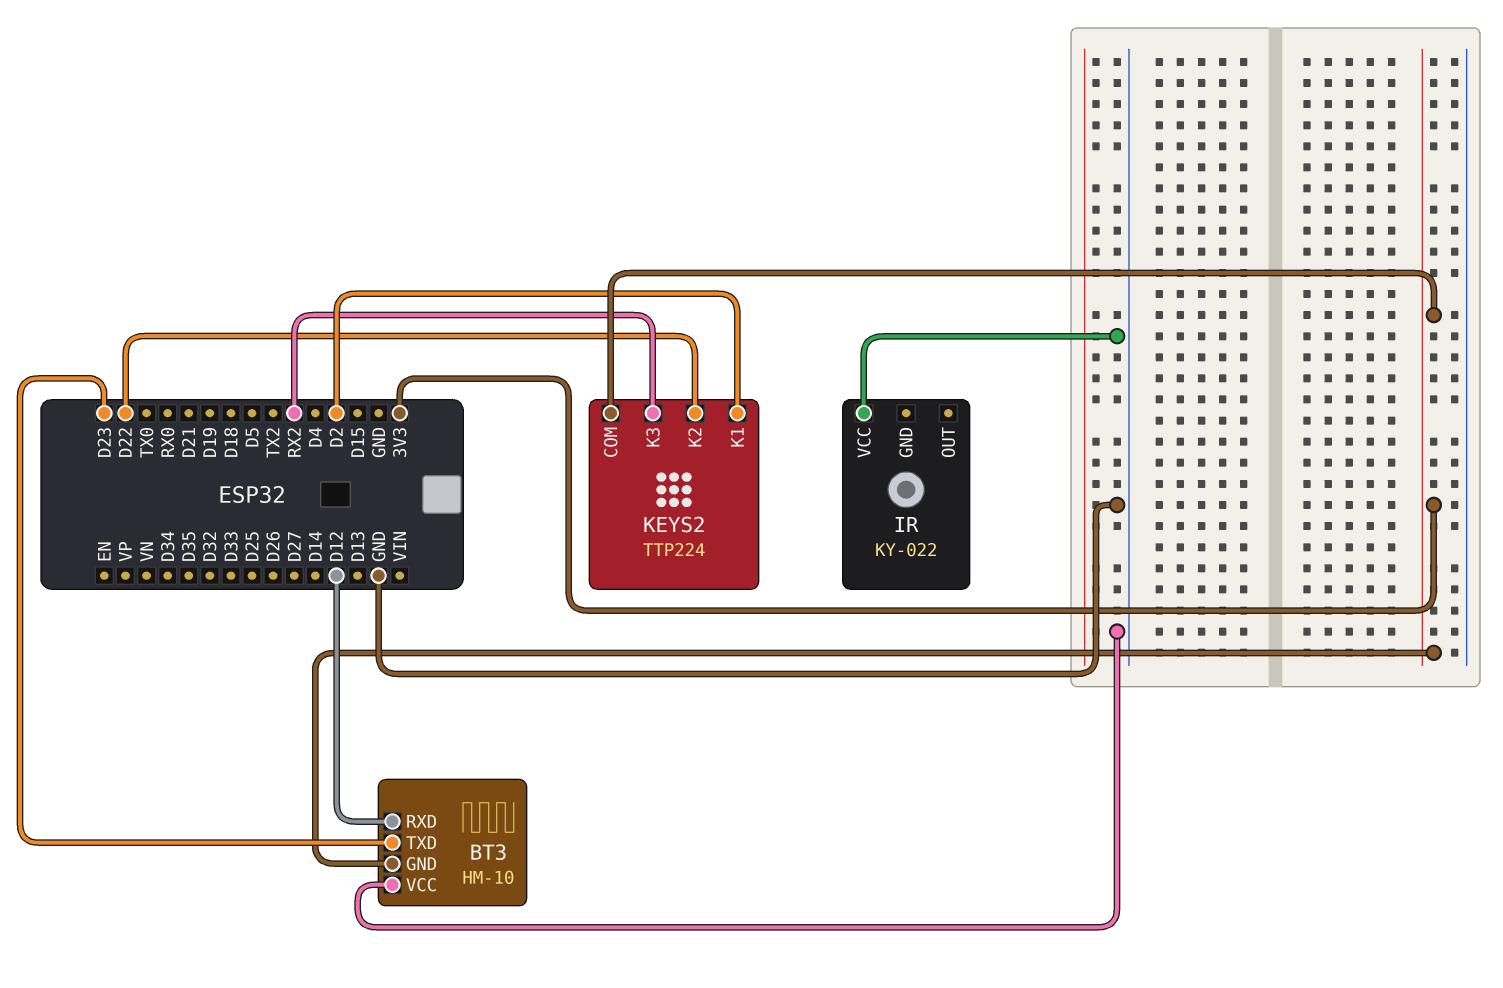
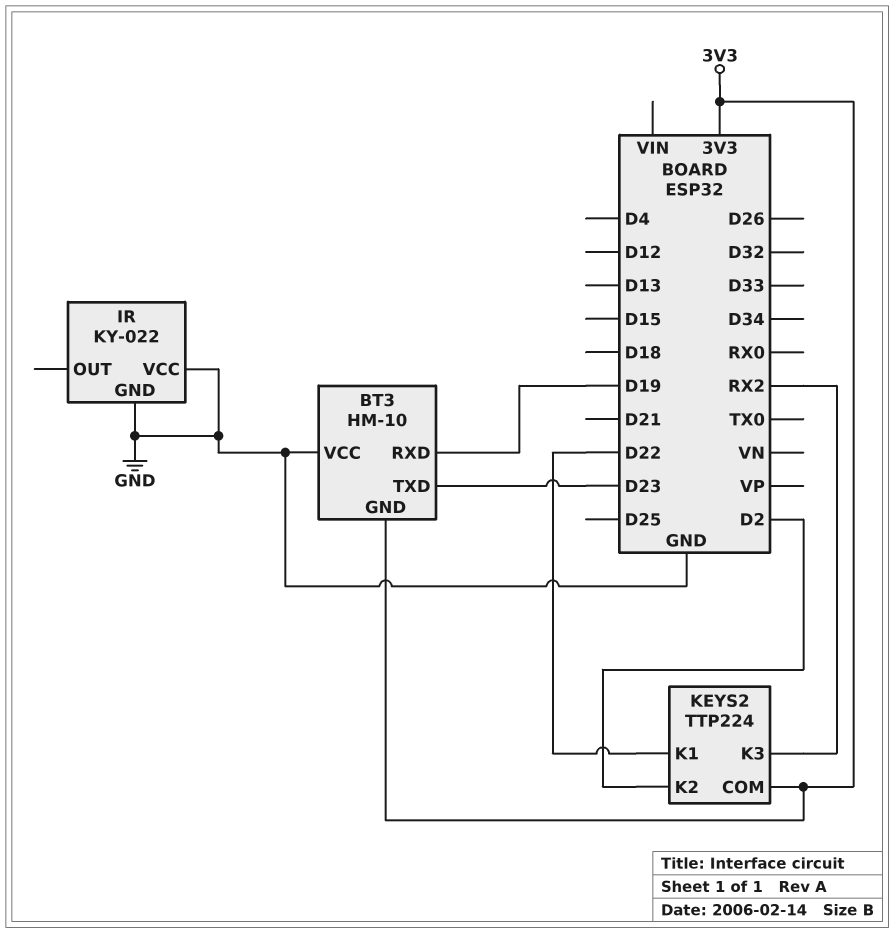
BT3 pin RXD: D12 -> D19
IR pin GND: none -> GND
KEYS2 pin K1: D2 -> D22
KEYS2 pin K2: D22 -> D2

